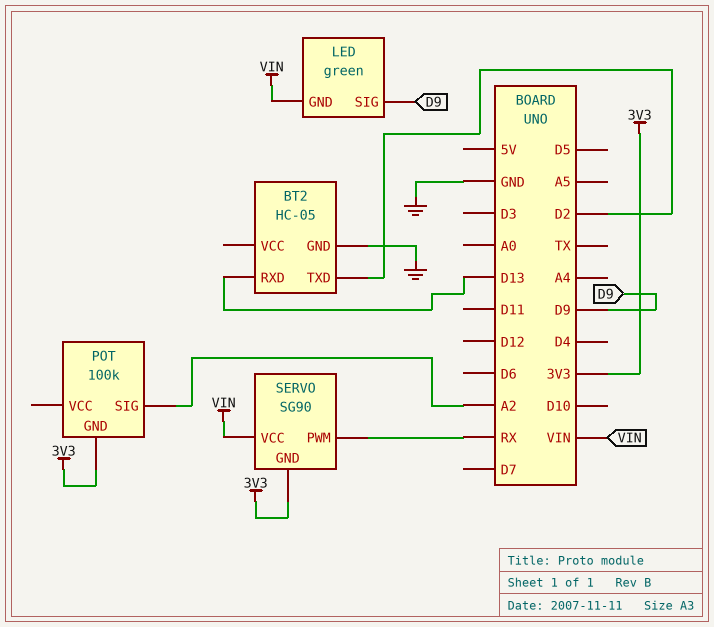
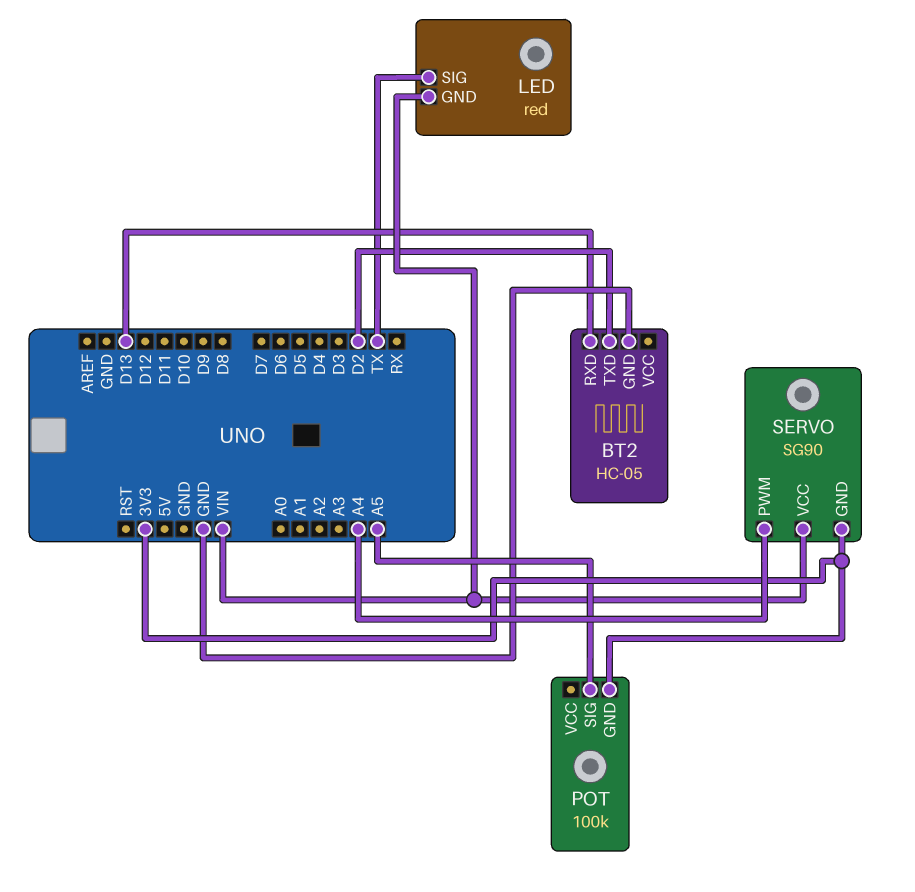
LED: green -> red
LED pin SIG: D9 -> TX
POT pin SIG: A2 -> A5
SERVO pin PWM: RX -> A4

